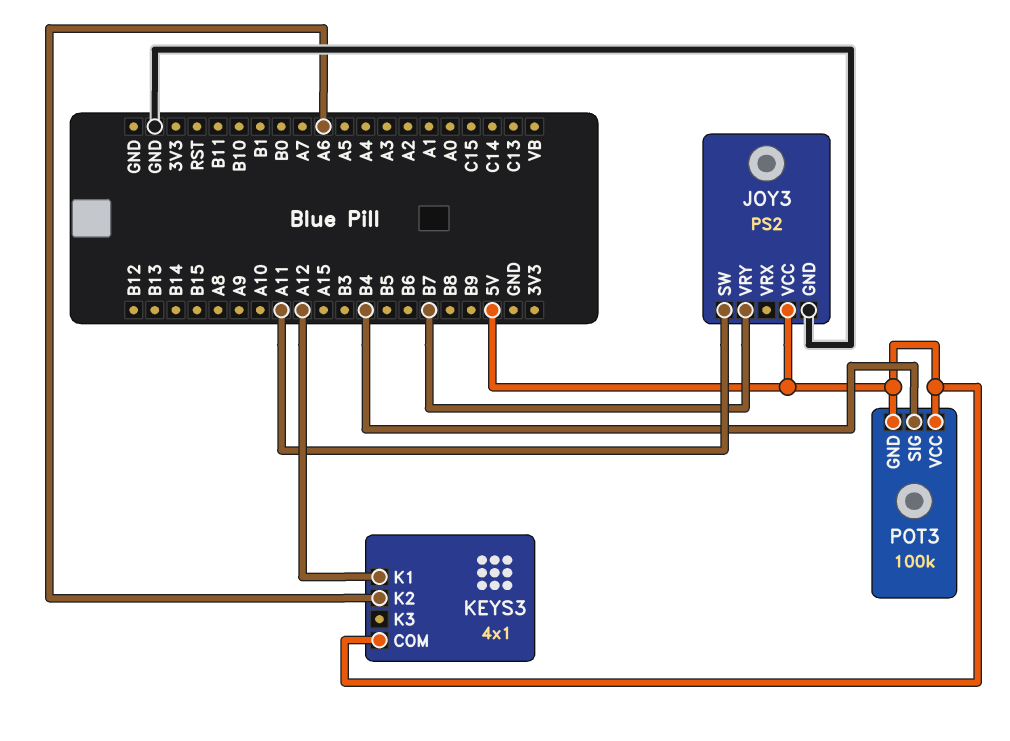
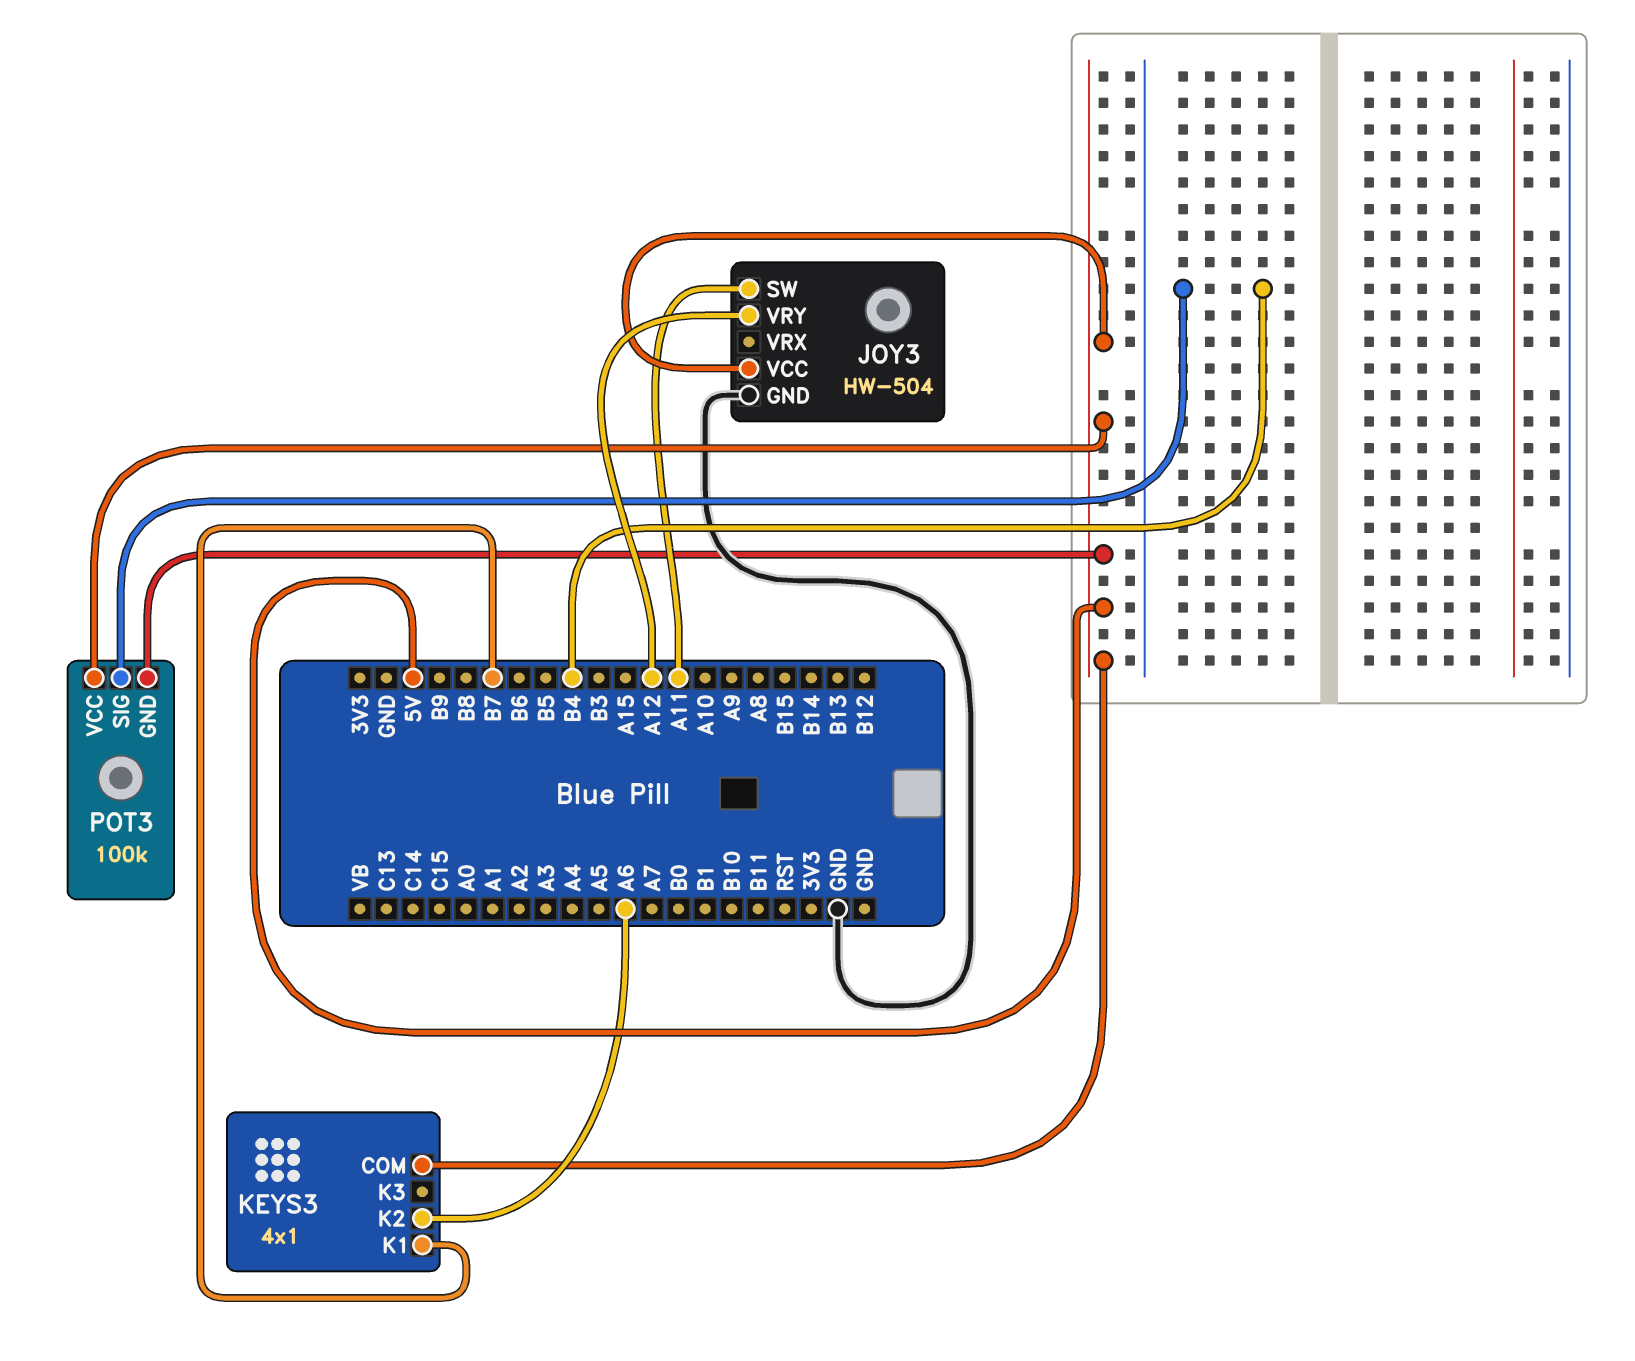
JOY3: PS2 -> HW-504
JOY3 pin VRY: B7 -> A12
KEYS3 pin K1: A12 -> B7

